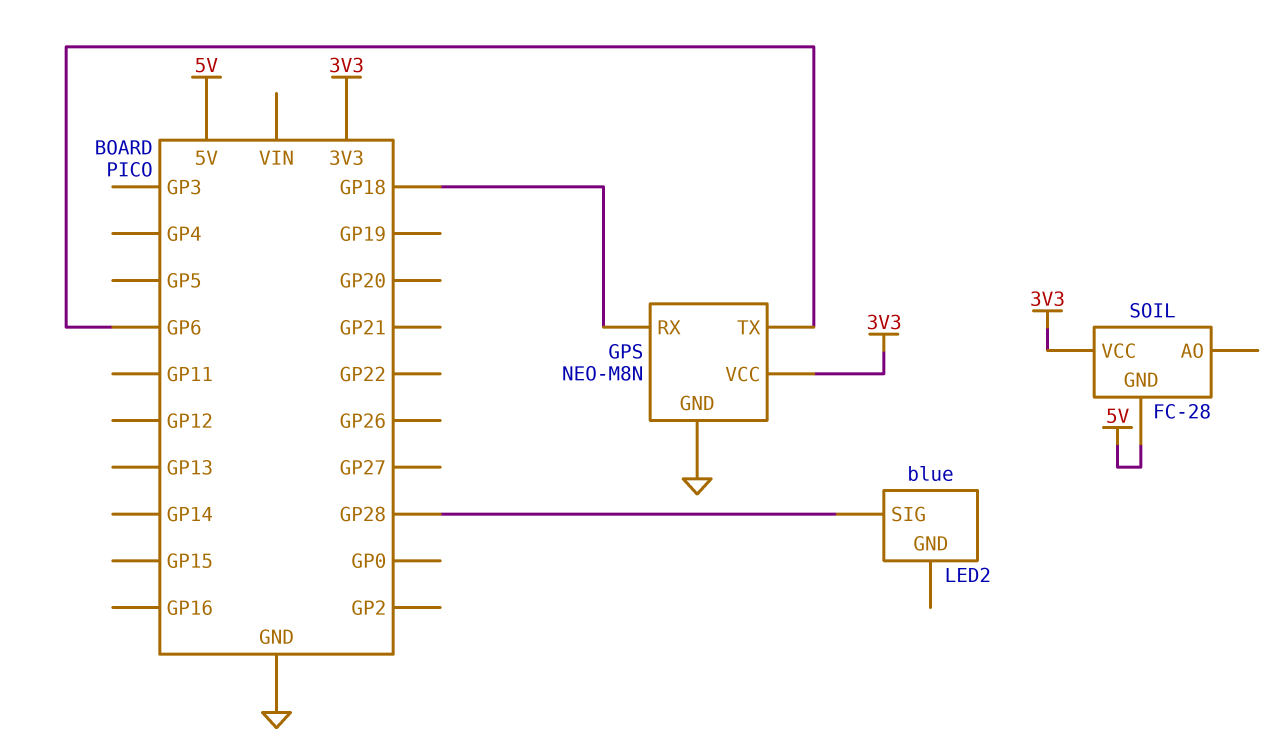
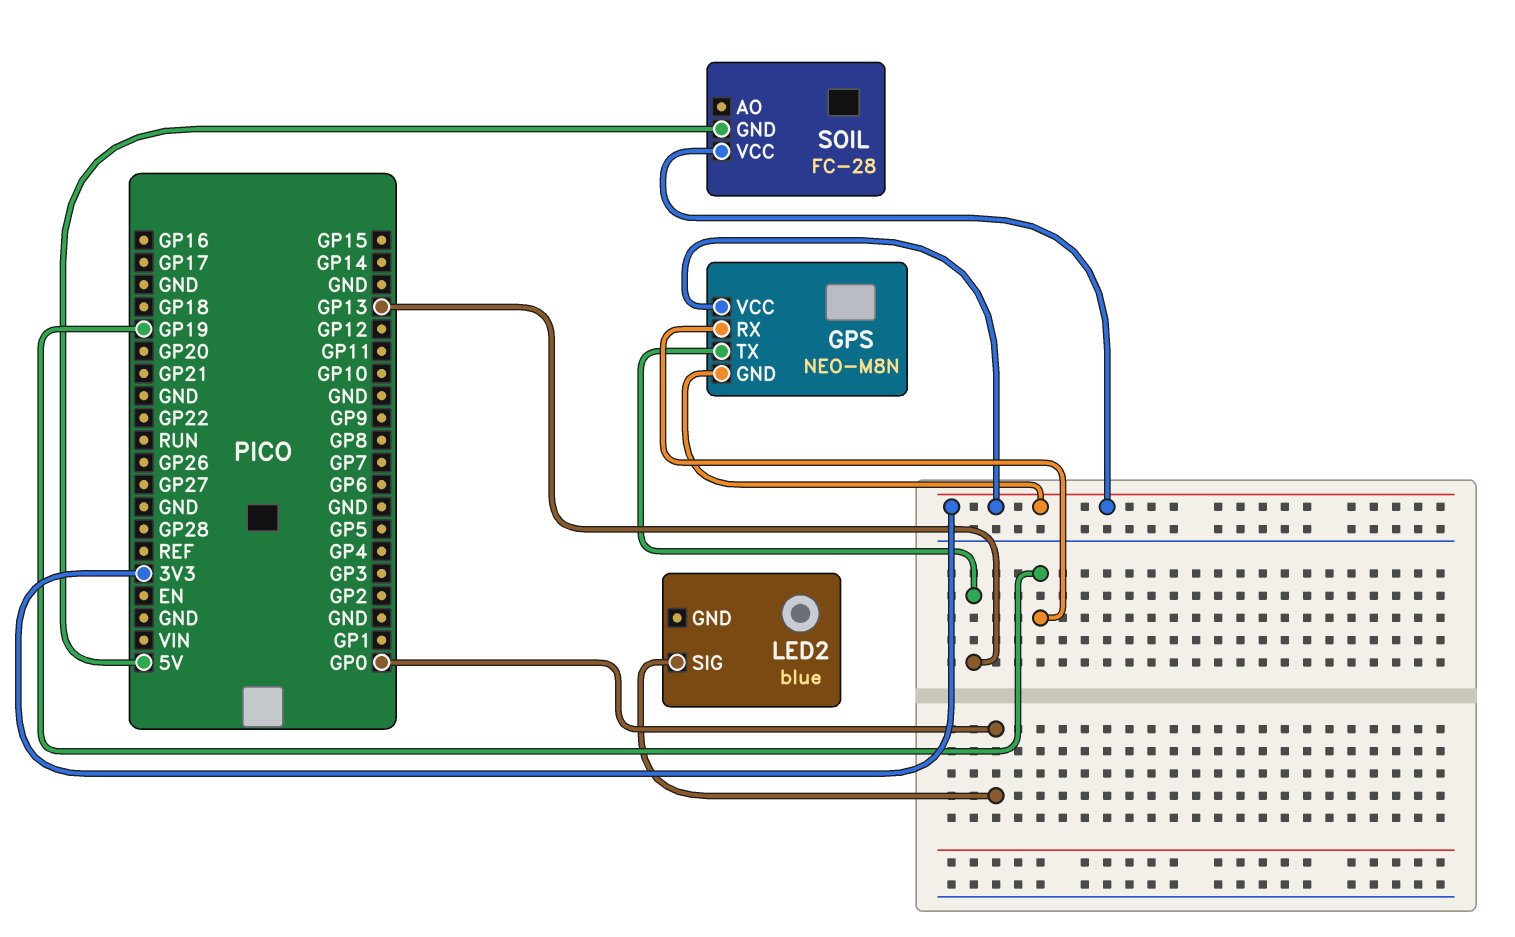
GPS pin GND: GND -> 3V3
GPS pin RX: GP18 -> GP19
GPS pin TX: GP6 -> GP13
LED2 pin SIG: GP28 -> GP0

